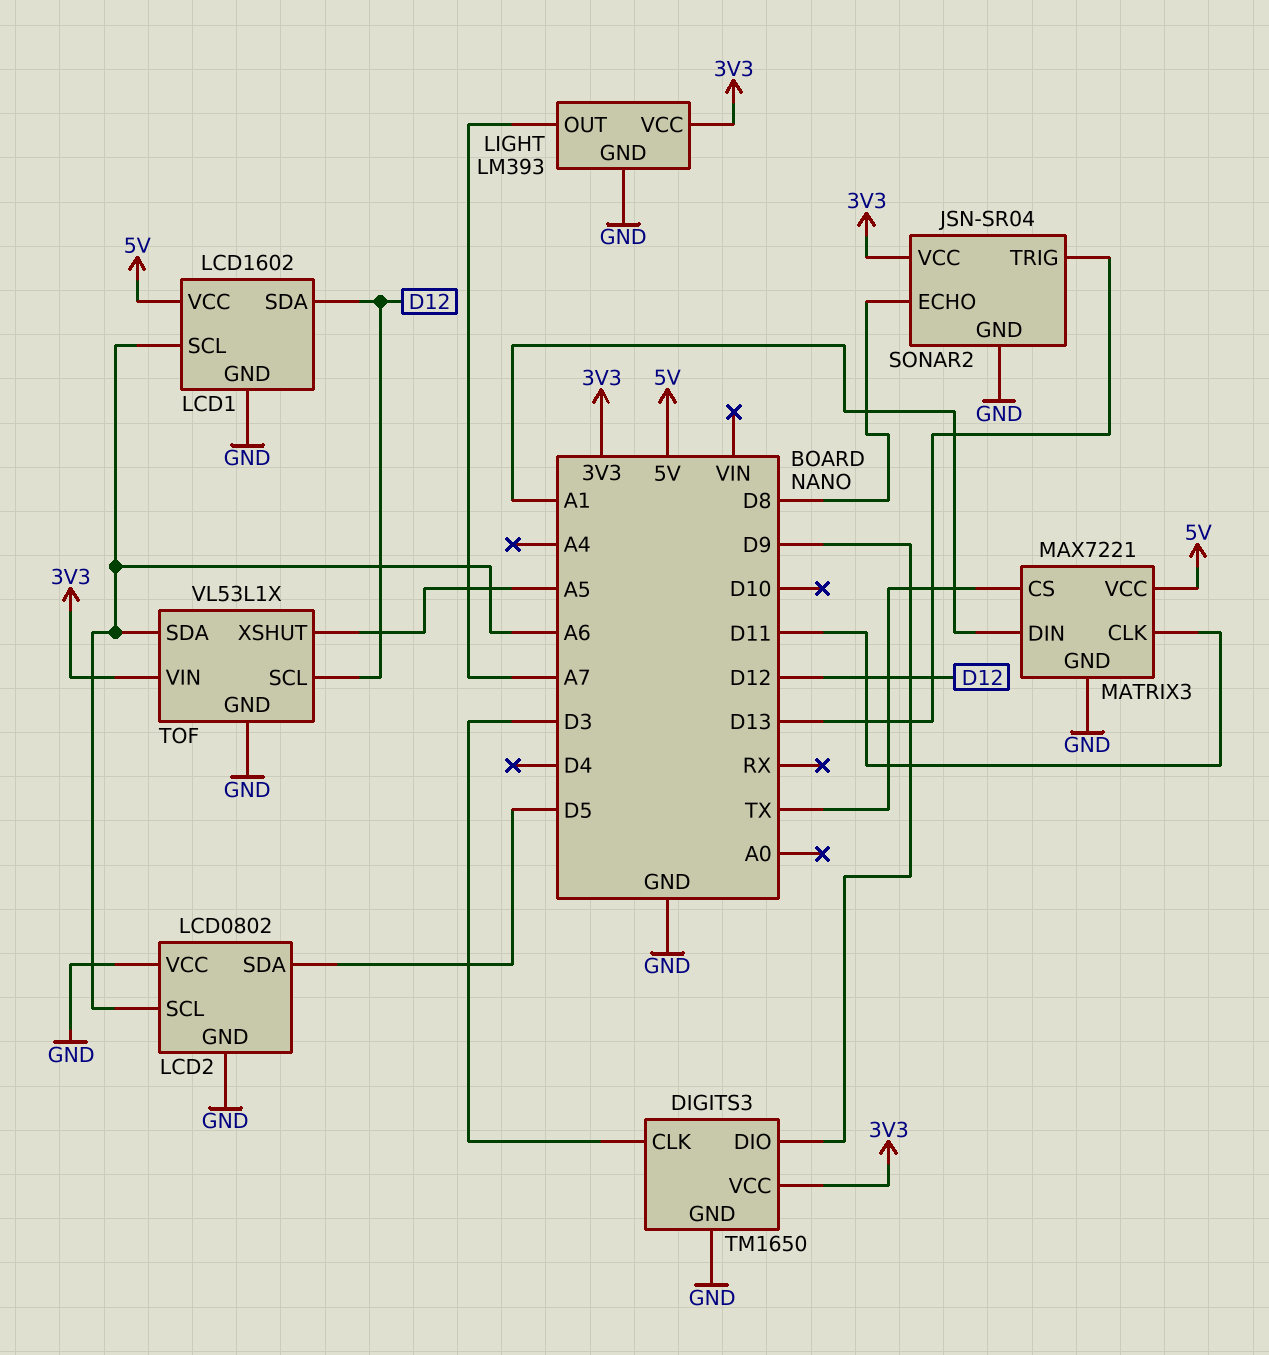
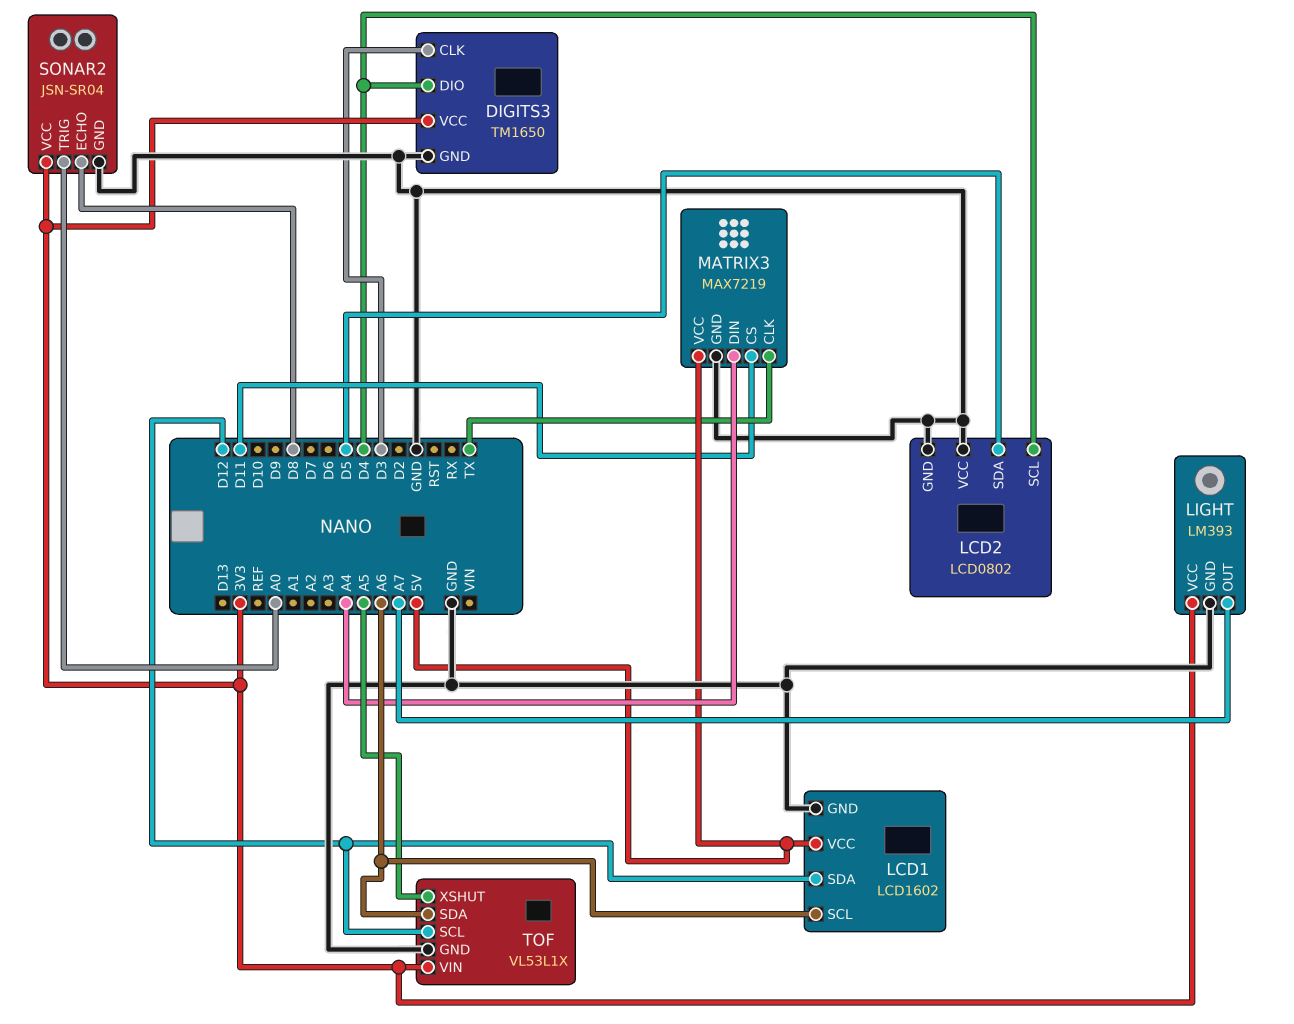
DIGITS3 pin DIO: D9 -> D4
LCD2 pin SCL: A6 -> D4
MATRIX3: MAX7221 -> MAX7219
MATRIX3 pin CLK: D11 -> TX
MATRIX3 pin CS: TX -> D11
MATRIX3 pin DIN: A1 -> A4
SONAR2 pin TRIG: D13 -> A0

